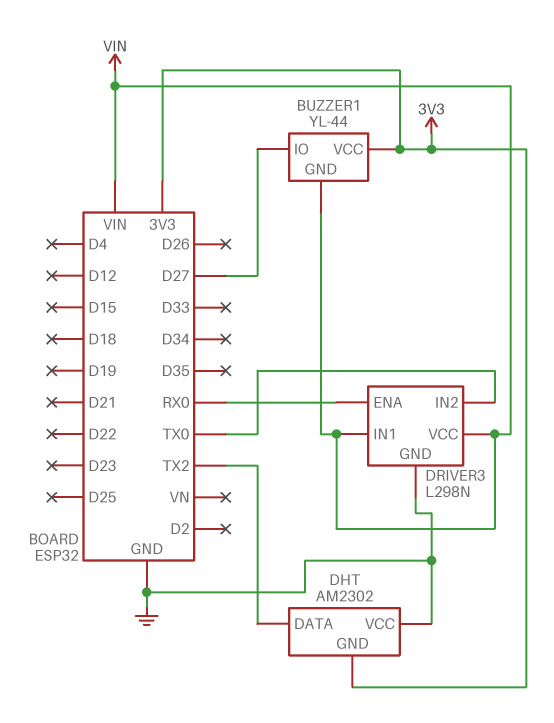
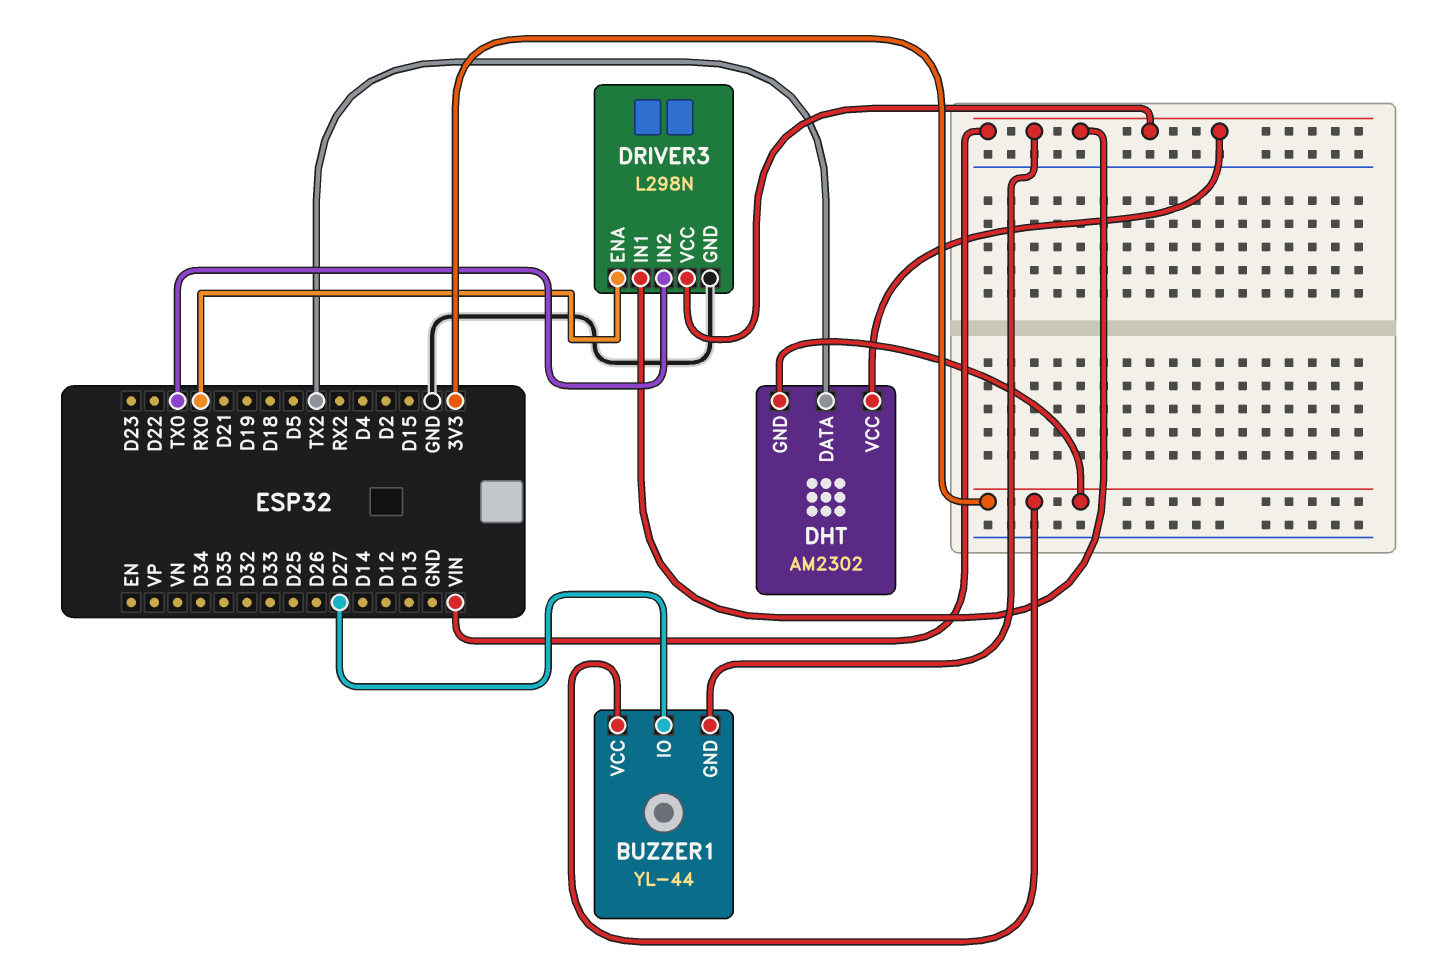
DHT pin VCC: GND -> VIN

